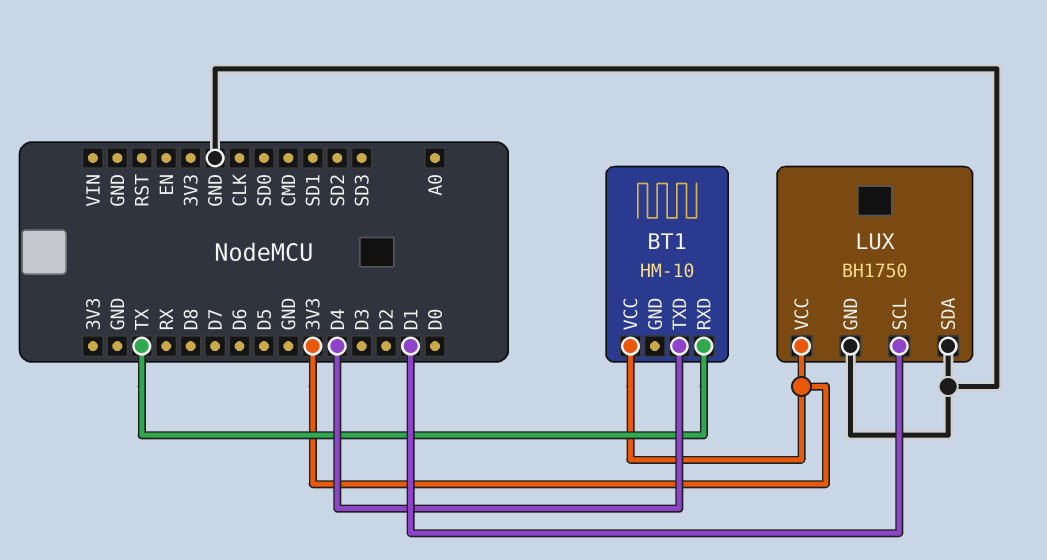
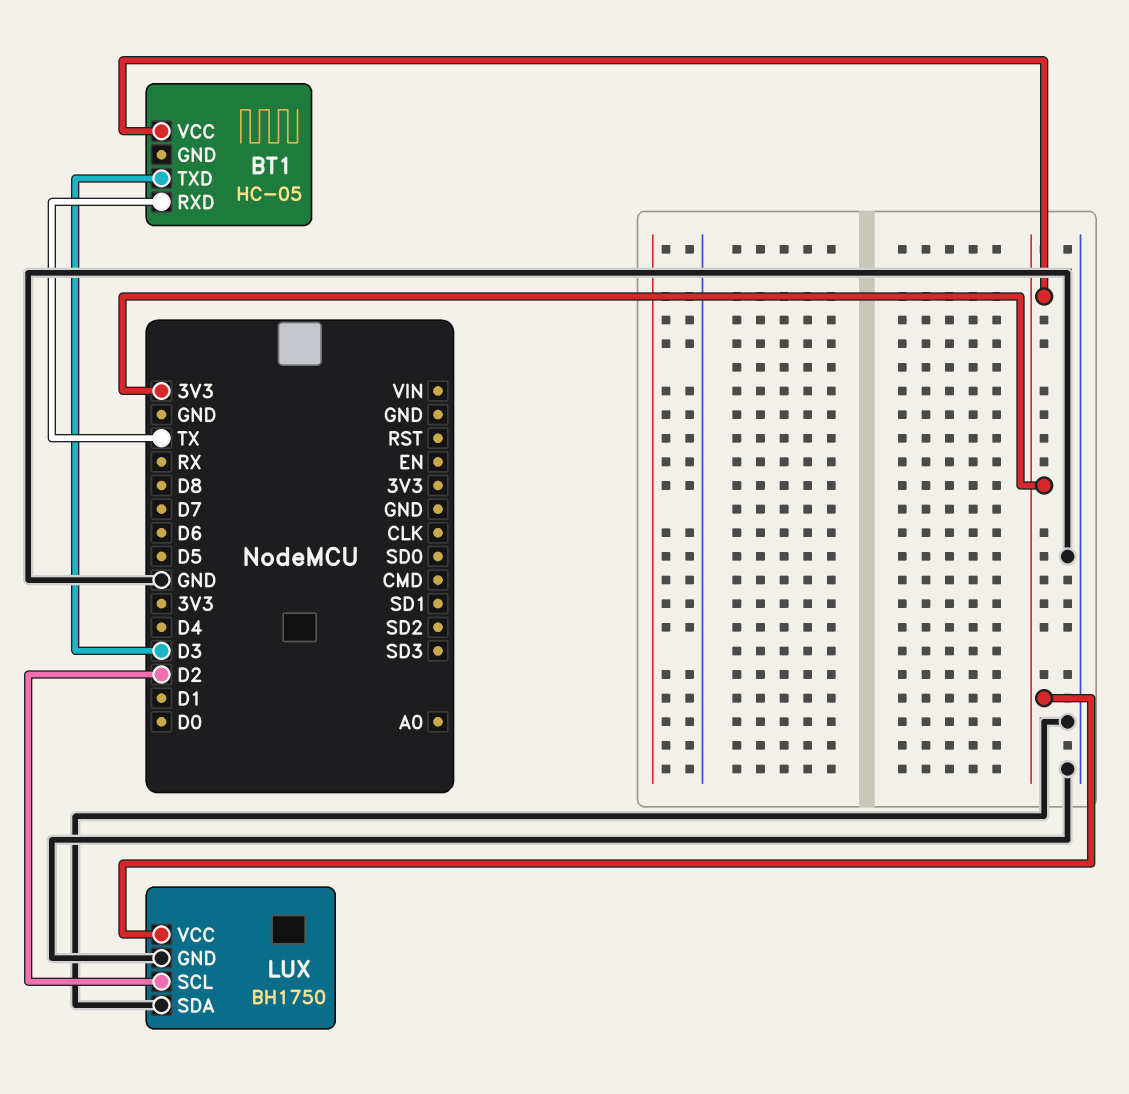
BT1: HM-10 -> HC-05
BT1 pin TXD: D4 -> D3
LUX pin SCL: D1 -> D2

